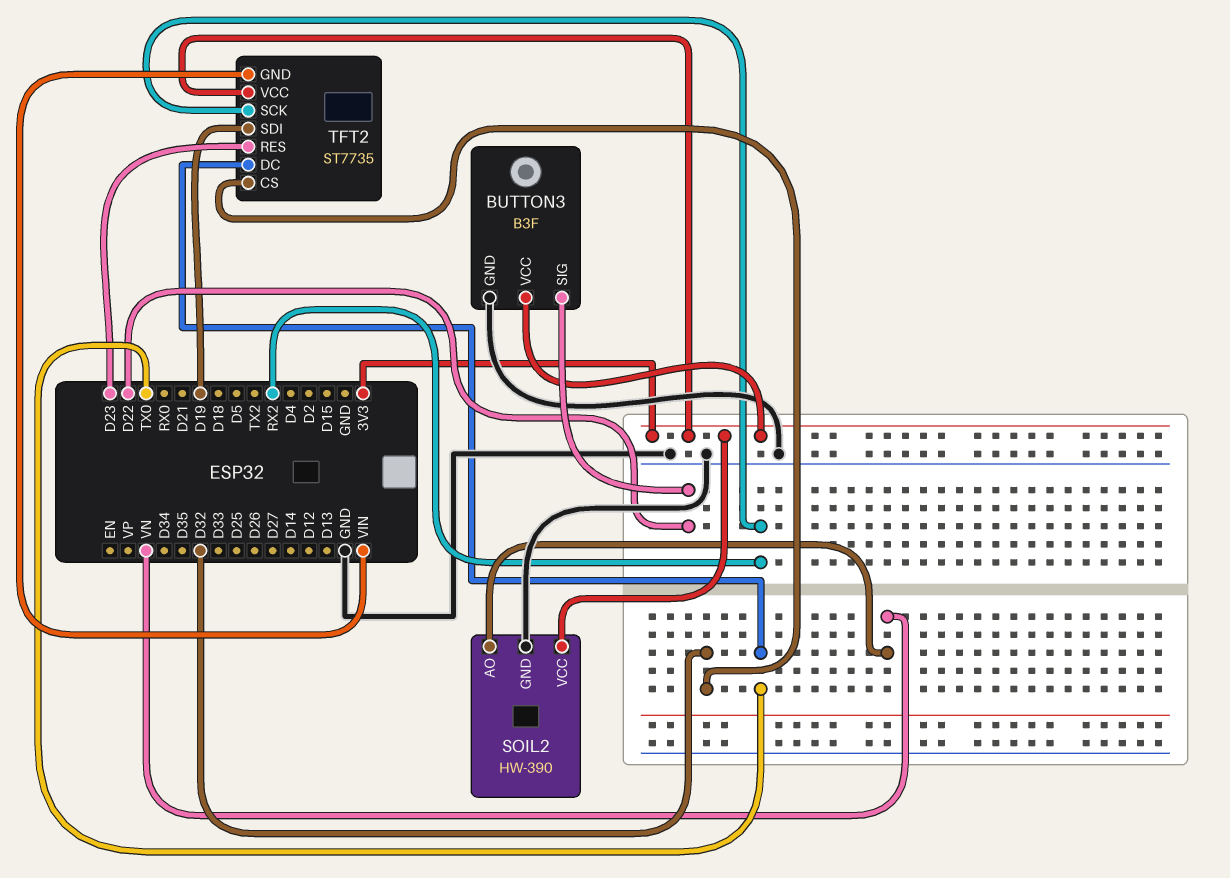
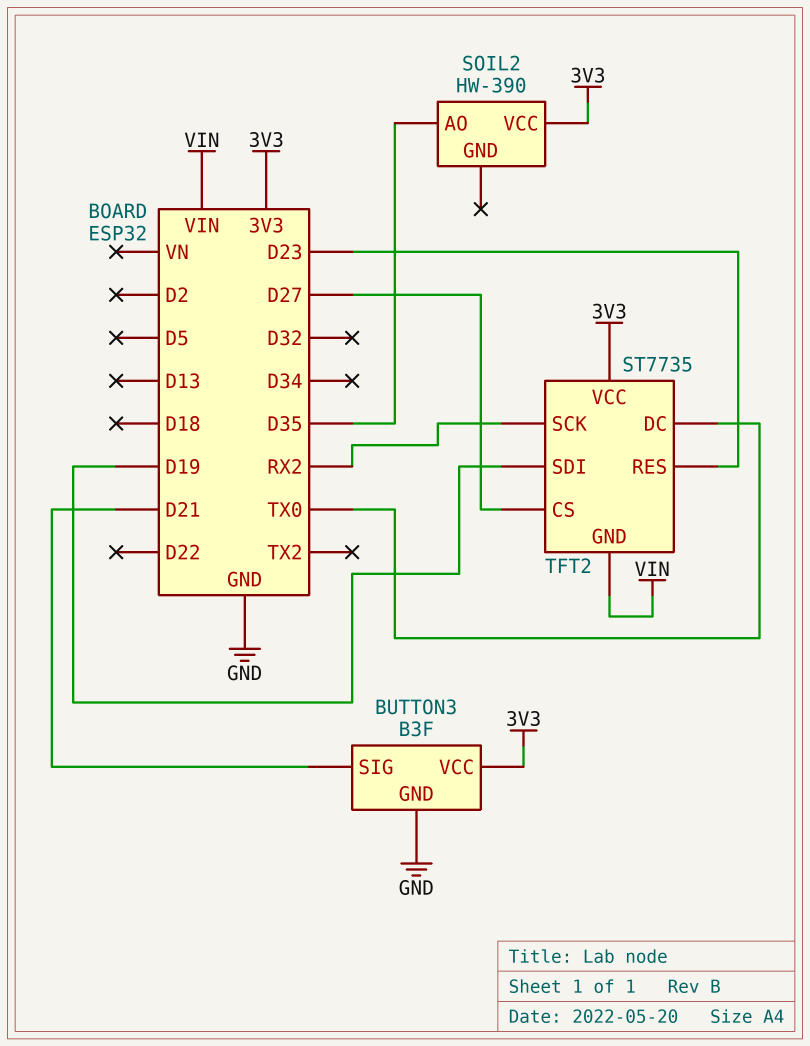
BUTTON3 pin SIG: D22 -> D21
SOIL2 pin AO: VN -> D35
SOIL2 pin GND: GND -> none
TFT2 pin CS: D32 -> D27

